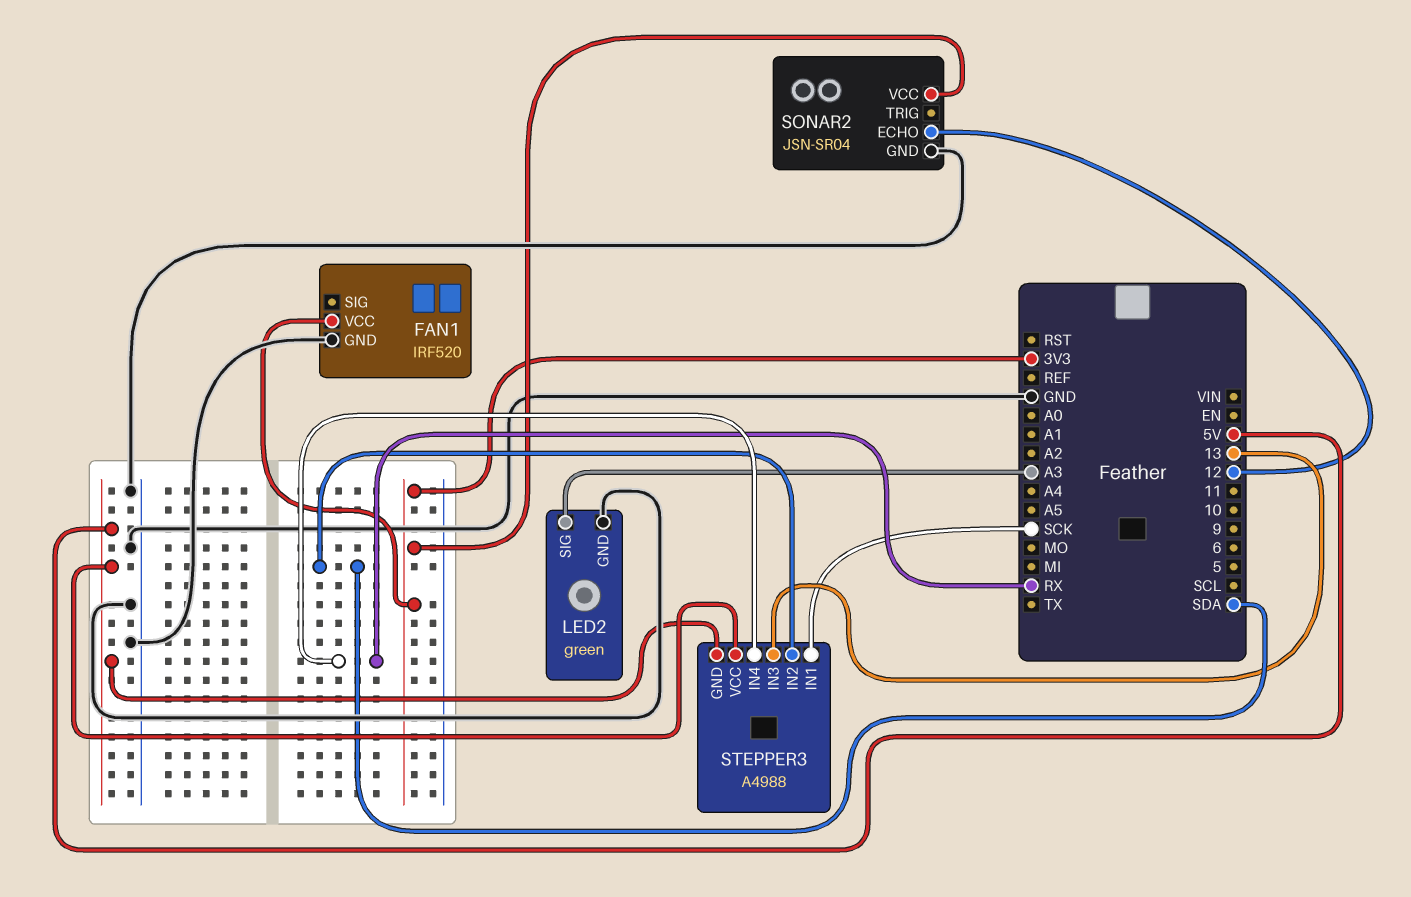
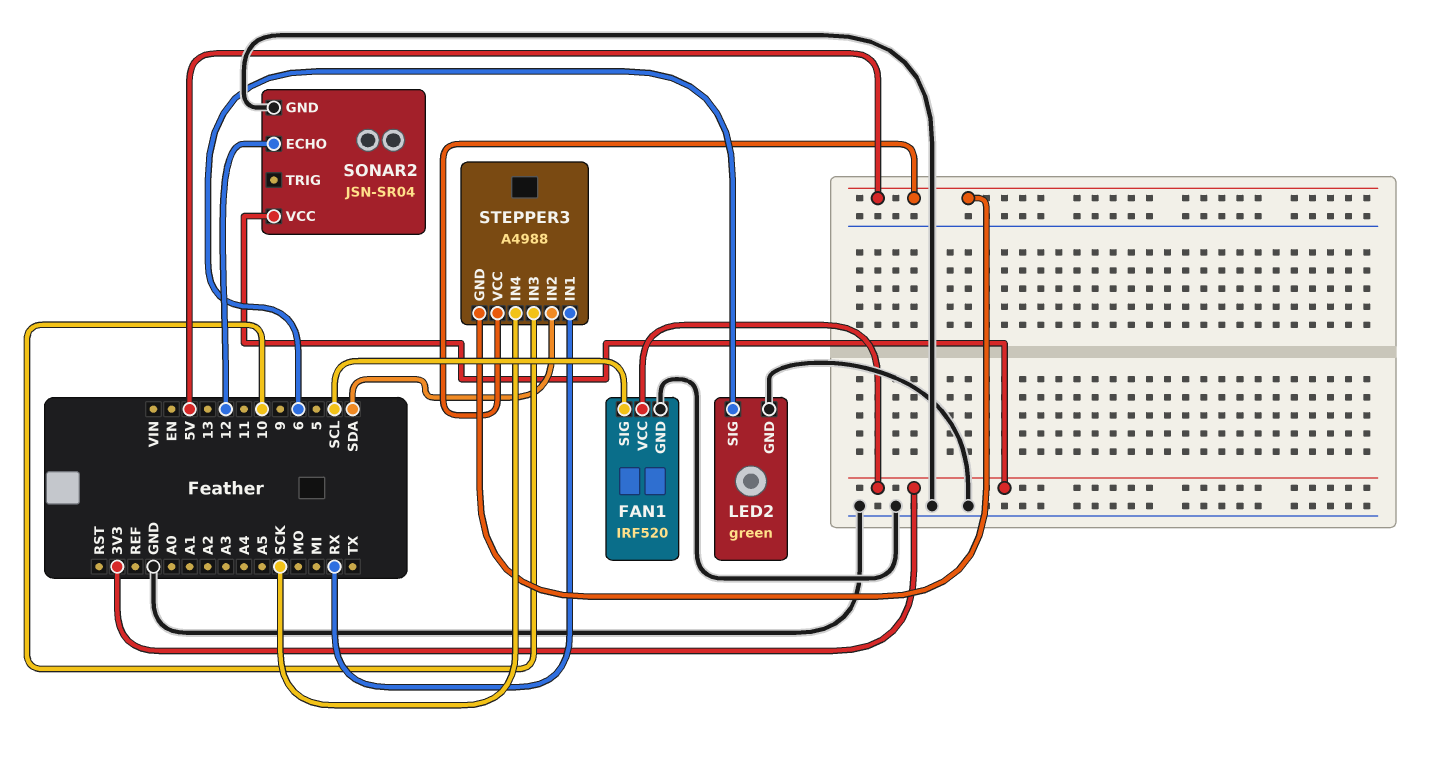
FAN1 pin SIG: none -> SCL
LED2 pin SIG: A3 -> 6
STEPPER3 pin IN1: SCK -> RX
STEPPER3 pin IN3: 13 -> 10
STEPPER3 pin IN4: RX -> SCK

